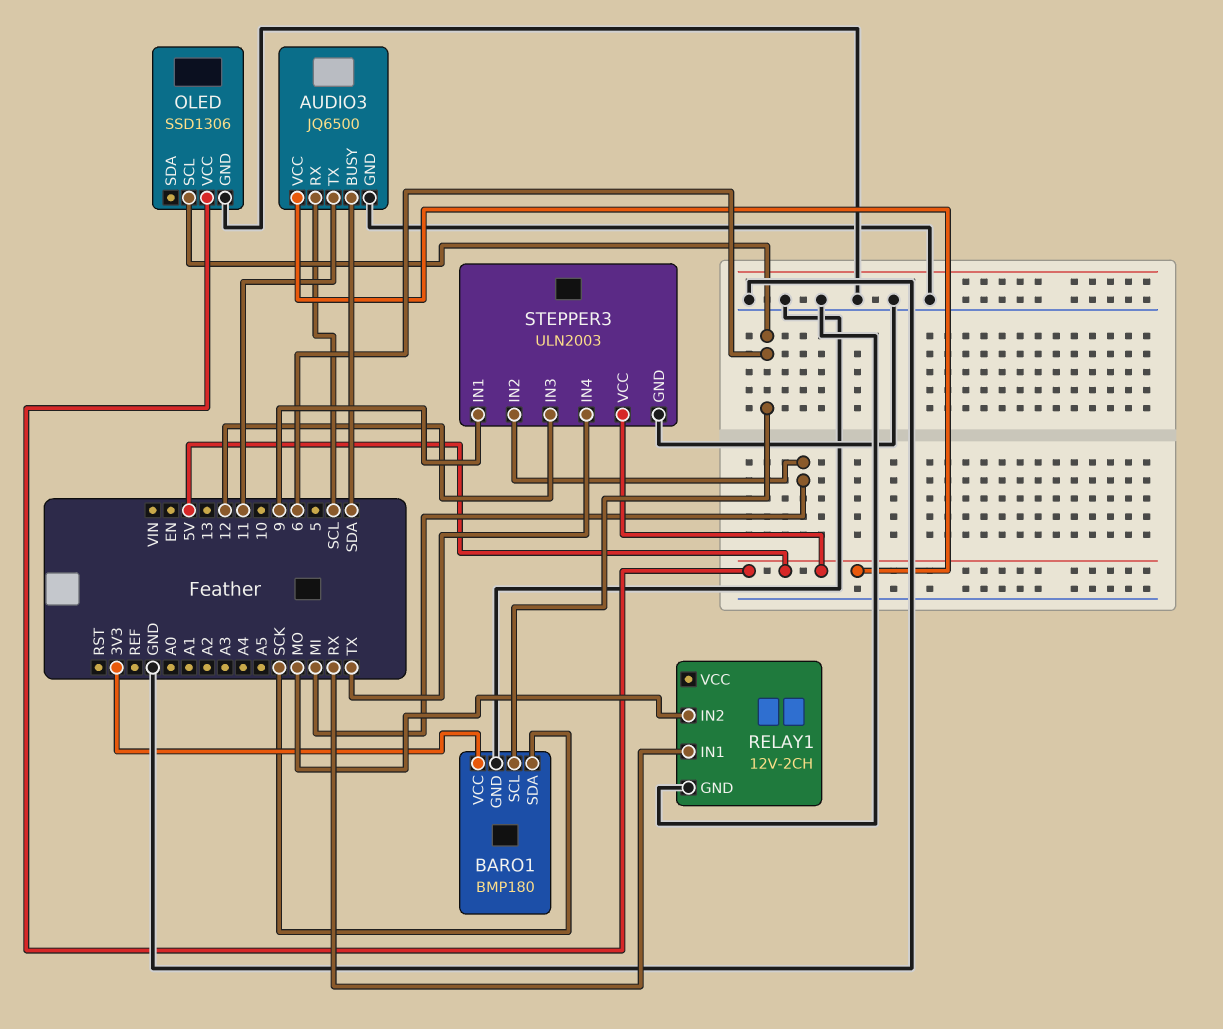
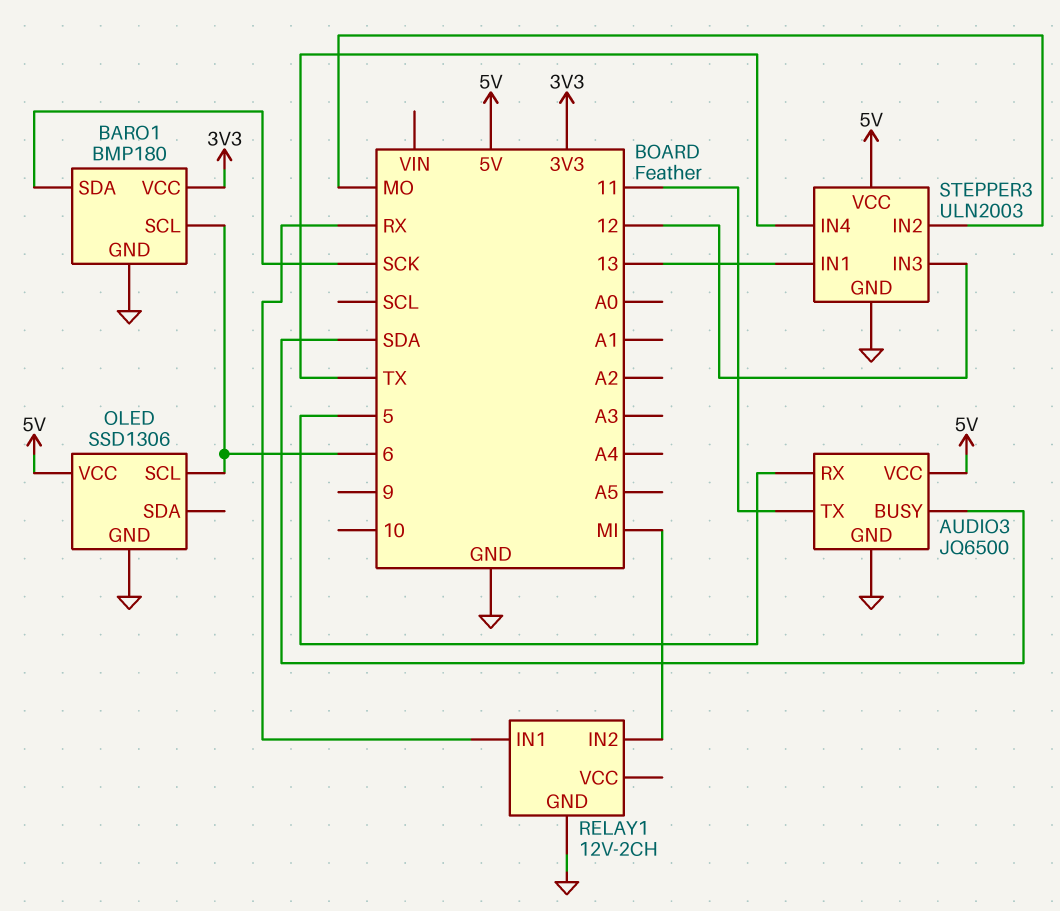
AUDIO3 pin RX: SCL -> 5
RELAY1 pin IN2: MO -> MI
STEPPER3 pin IN1: 9 -> 13
STEPPER3 pin IN2: MI -> MO

